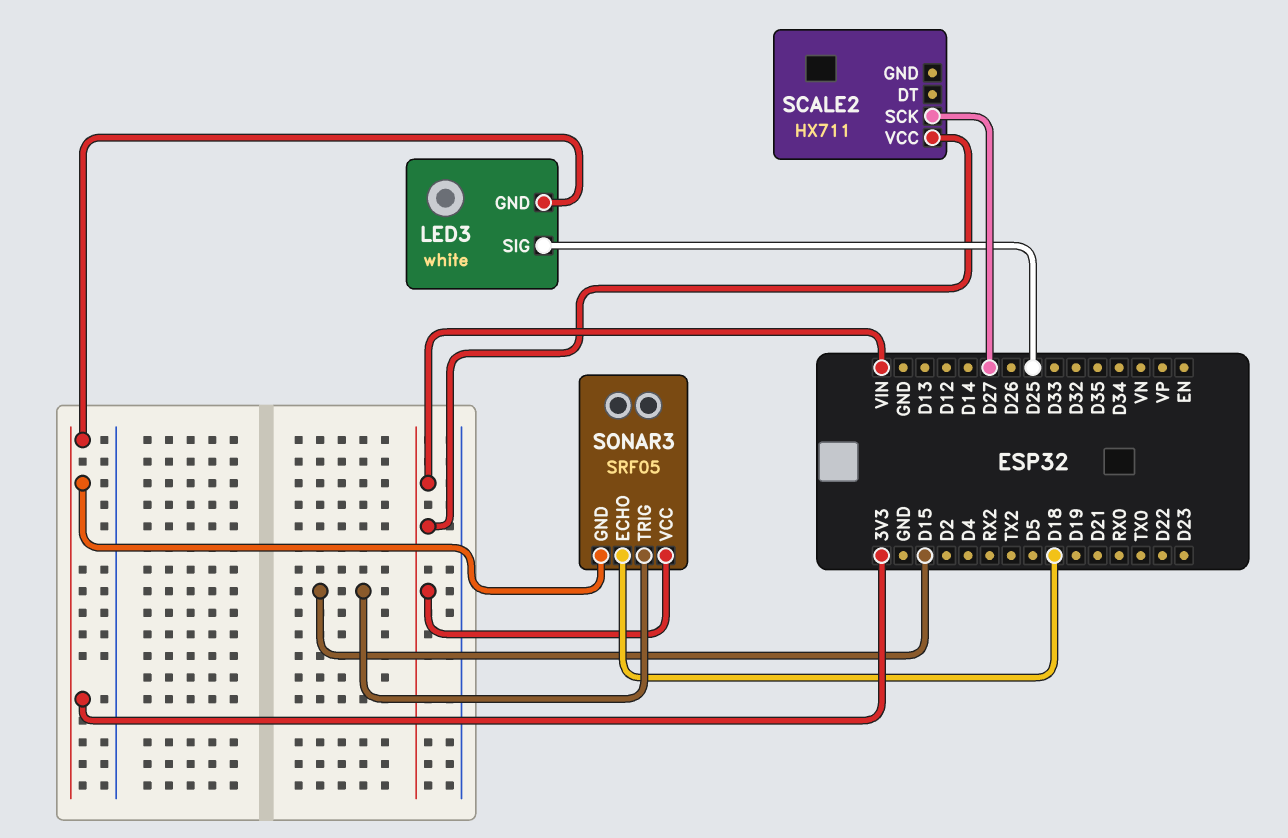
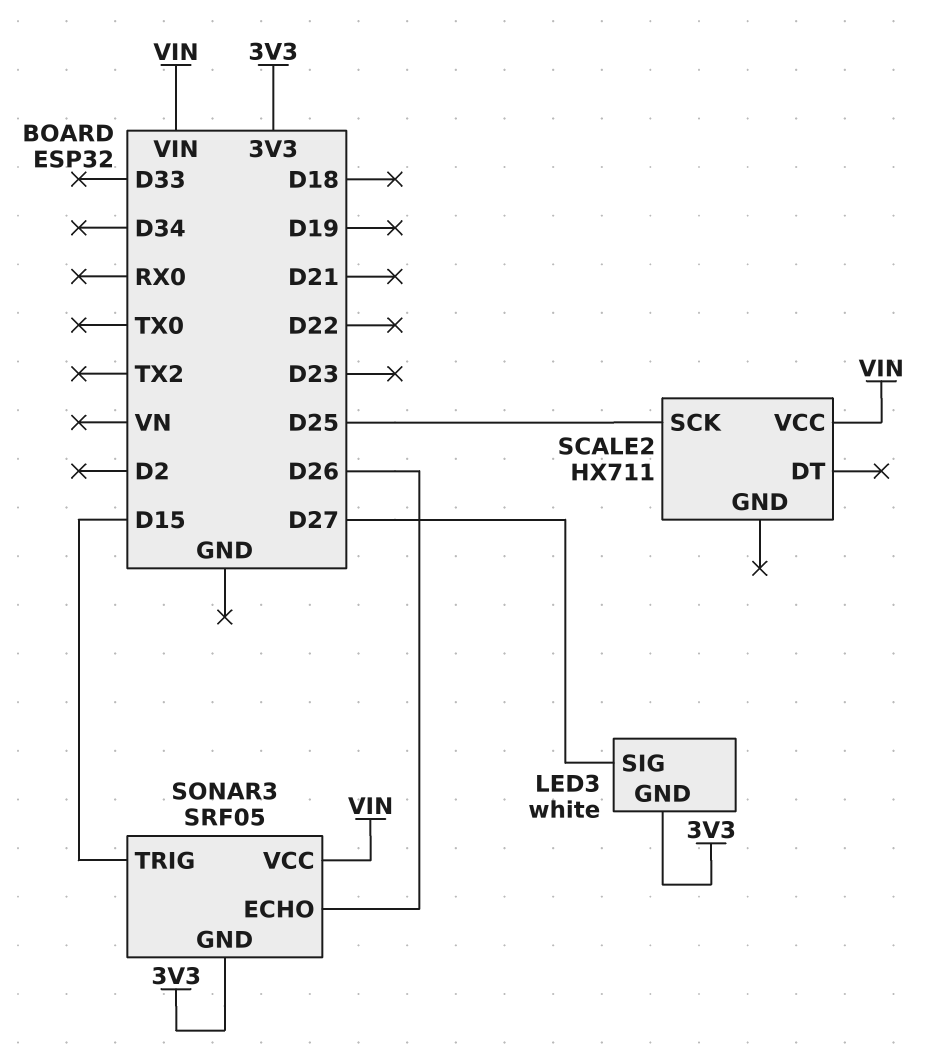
LED3 pin SIG: D25 -> D27
SCALE2 pin SCK: D27 -> D25
SONAR3 pin ECHO: D18 -> D26

